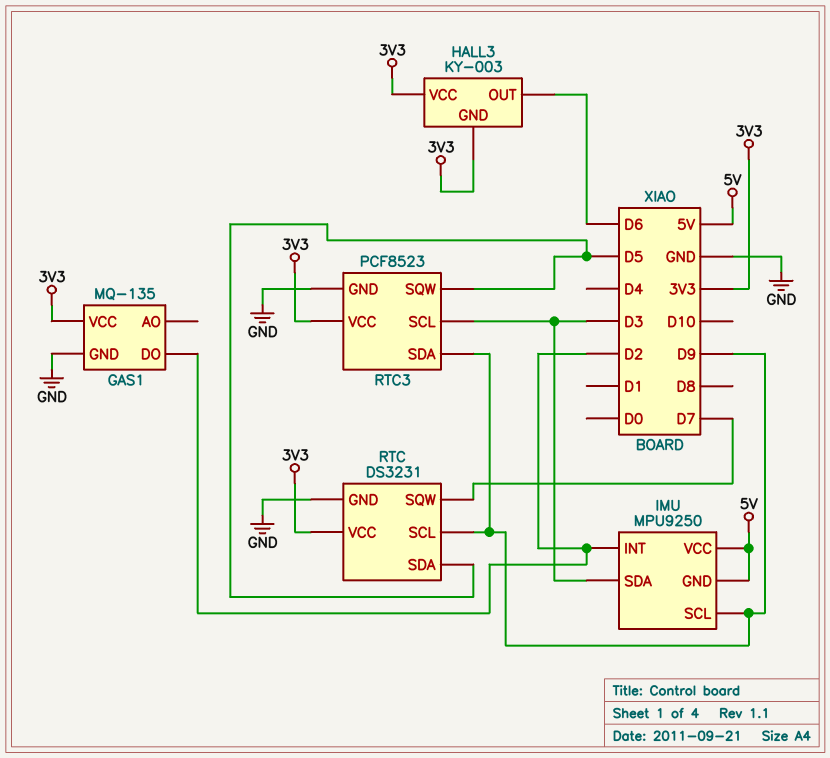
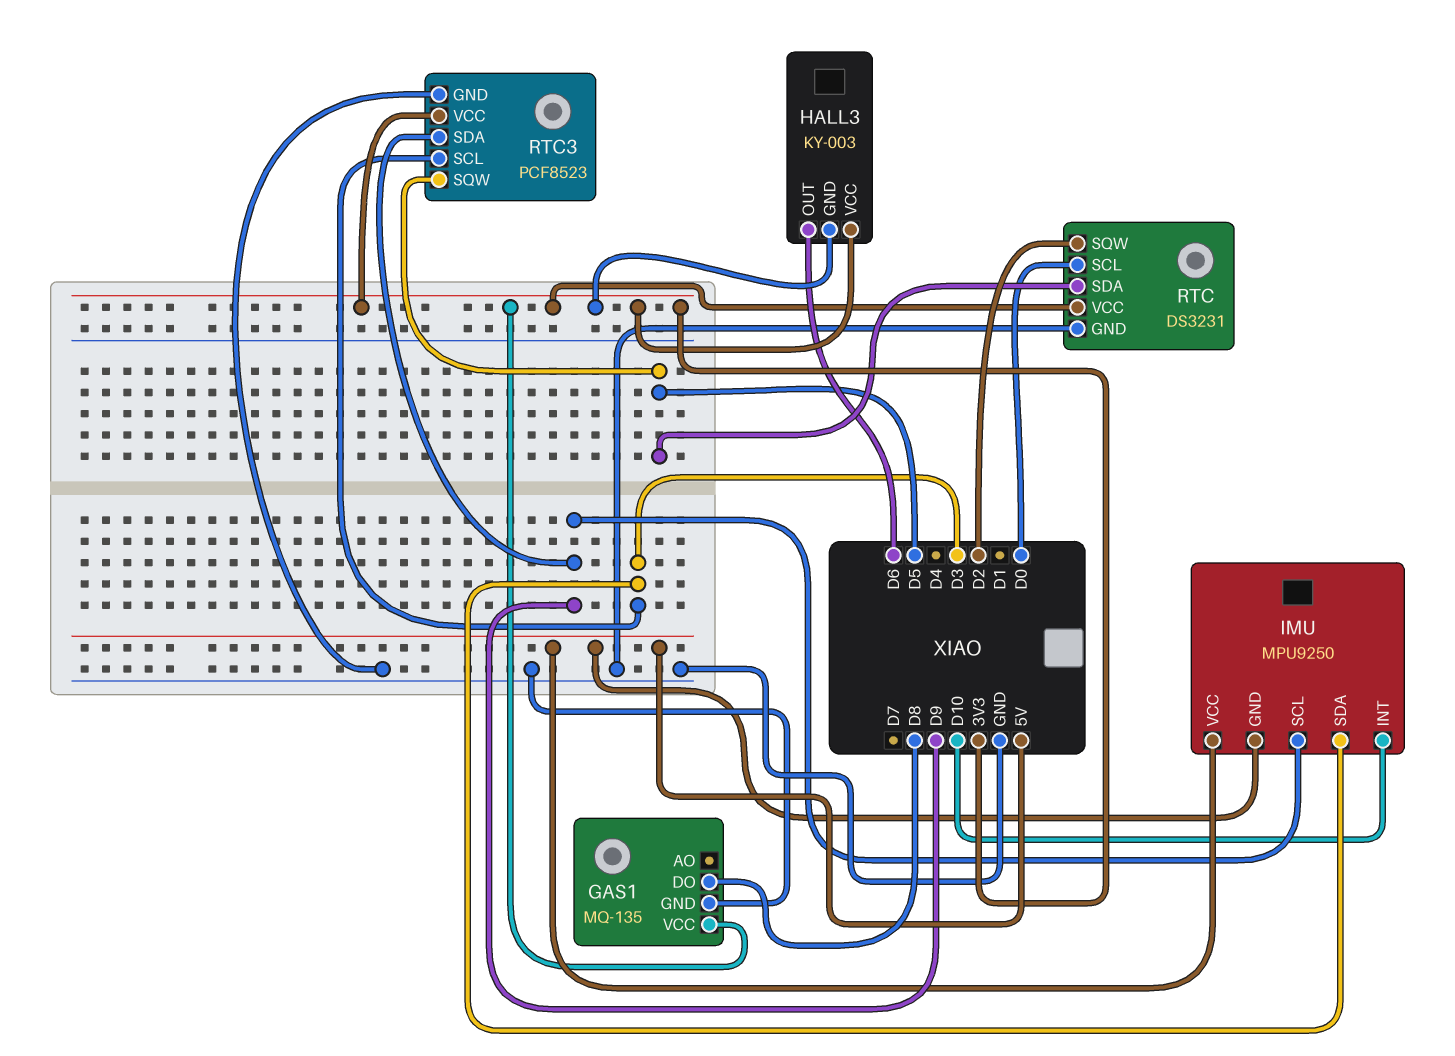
GAS1 pin DO: D2 -> D8
IMU pin INT: D2 -> D10
RTC pin SCL: D9 -> D0
RTC pin SQW: D7 -> D2

